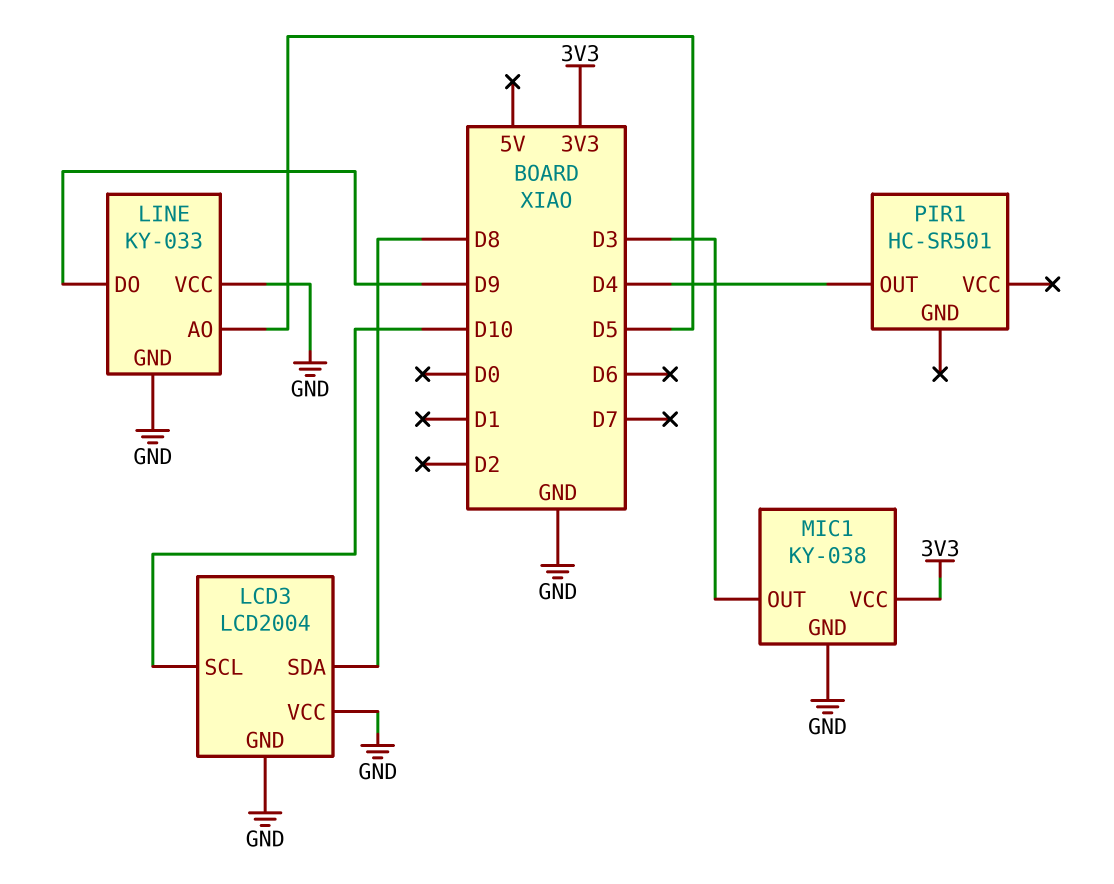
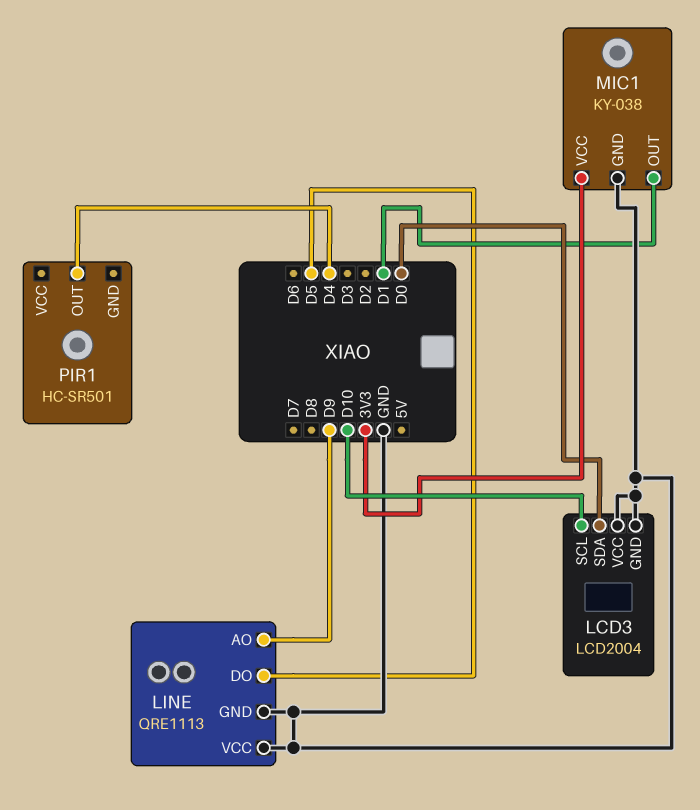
LCD3 pin SDA: D8 -> D0
LINE: KY-033 -> QRE1113
LINE pin AO: D5 -> D9
LINE pin DO: D9 -> D5
MIC1 pin OUT: D3 -> D1

